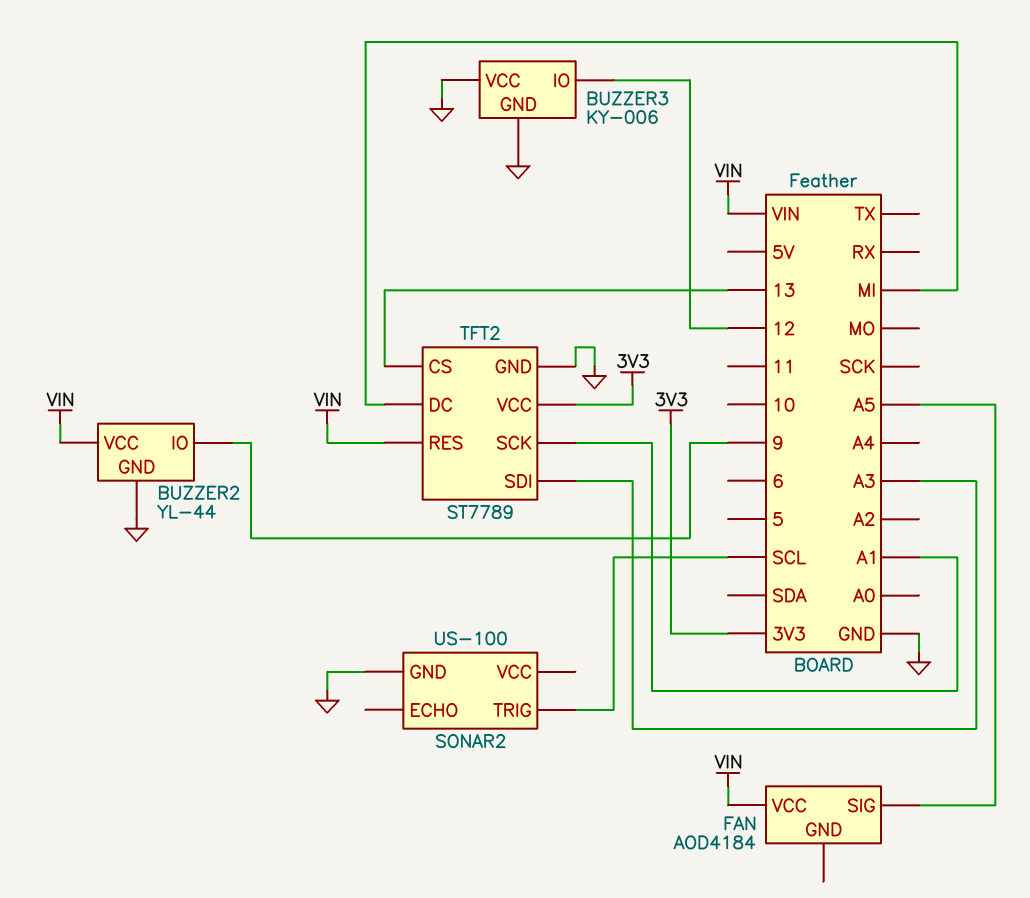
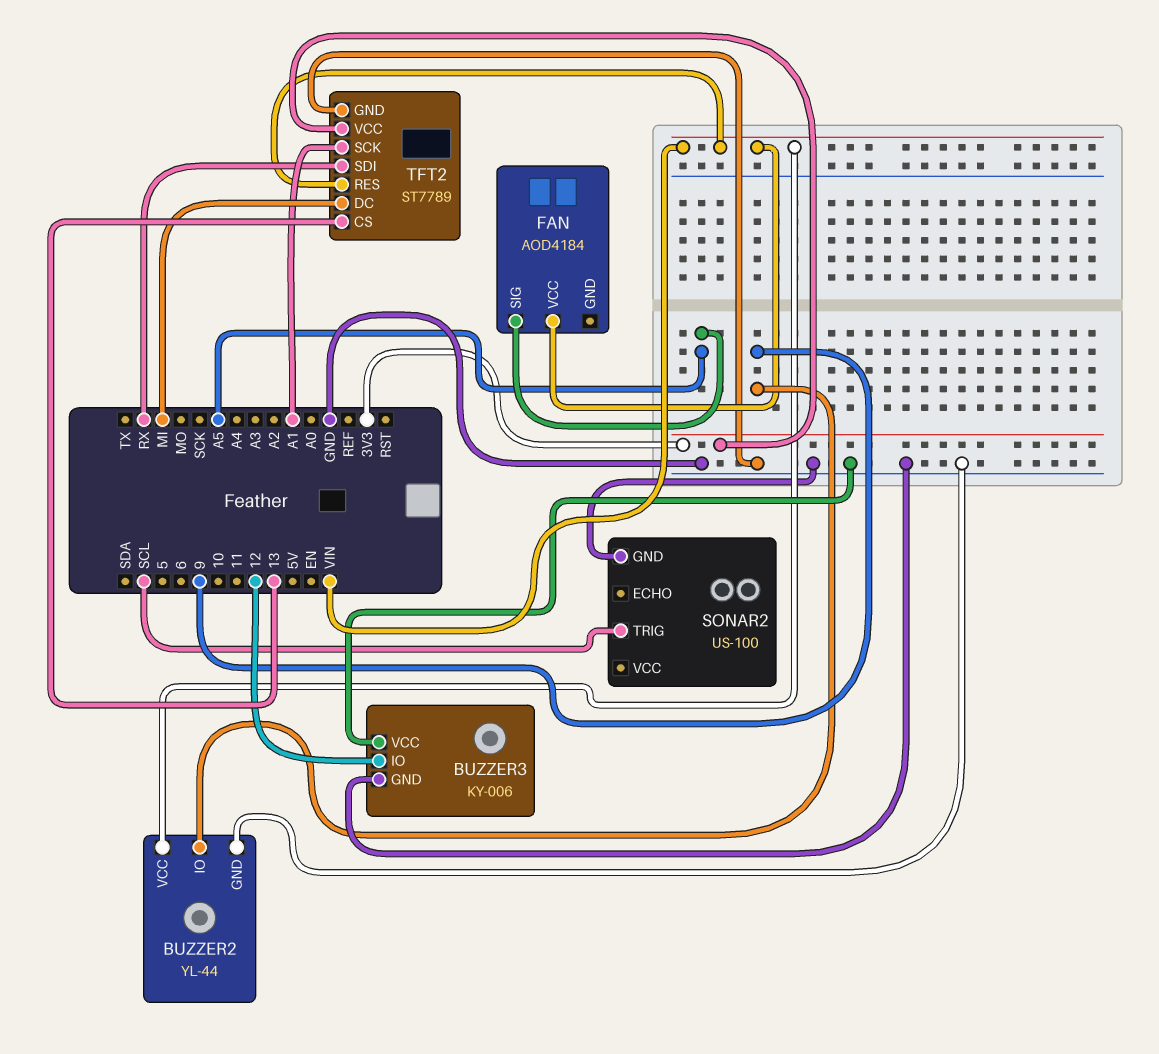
TFT2 pin SDI: A3 -> RX

